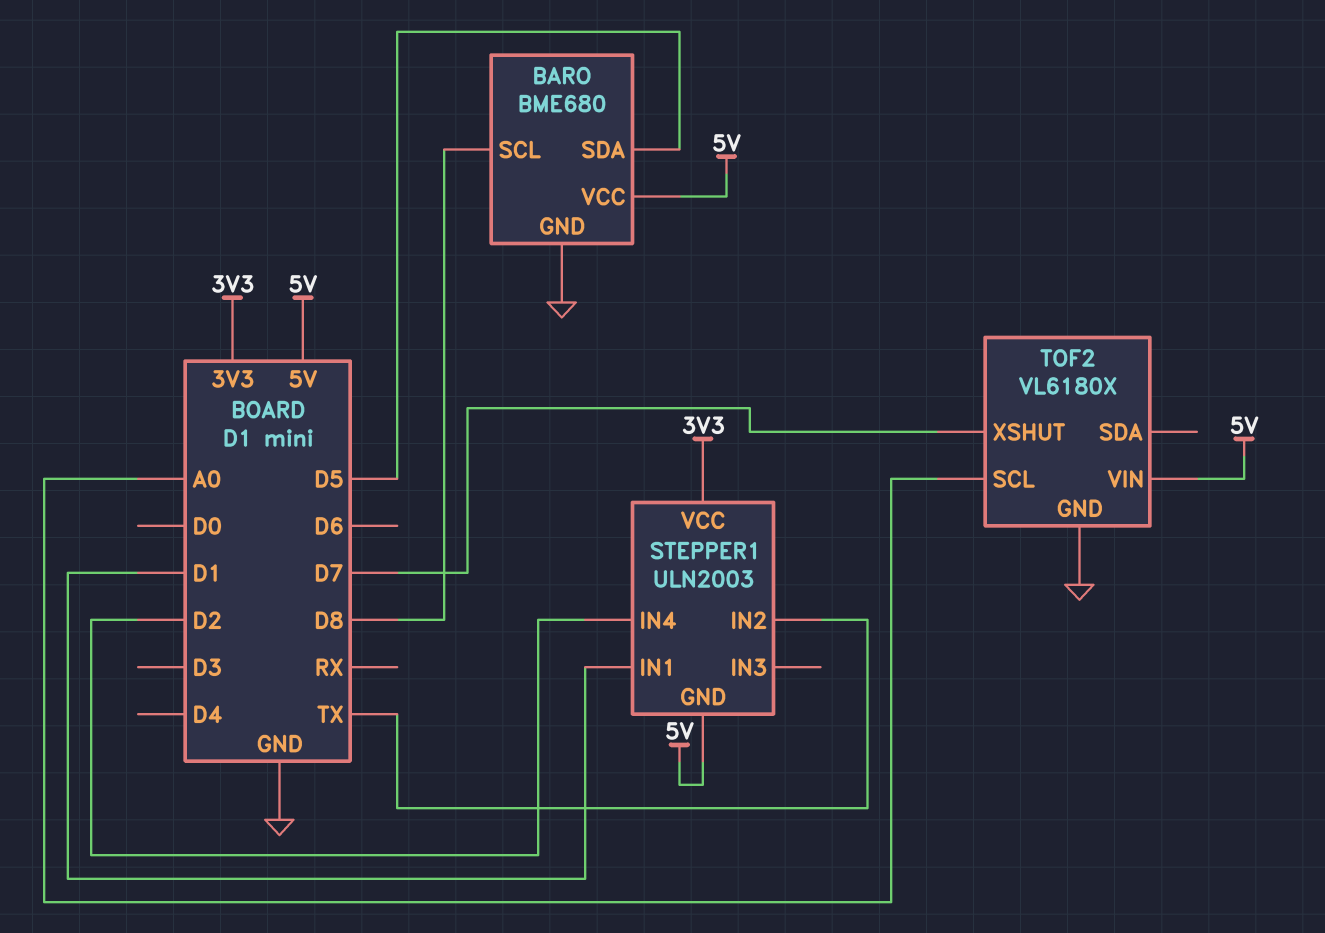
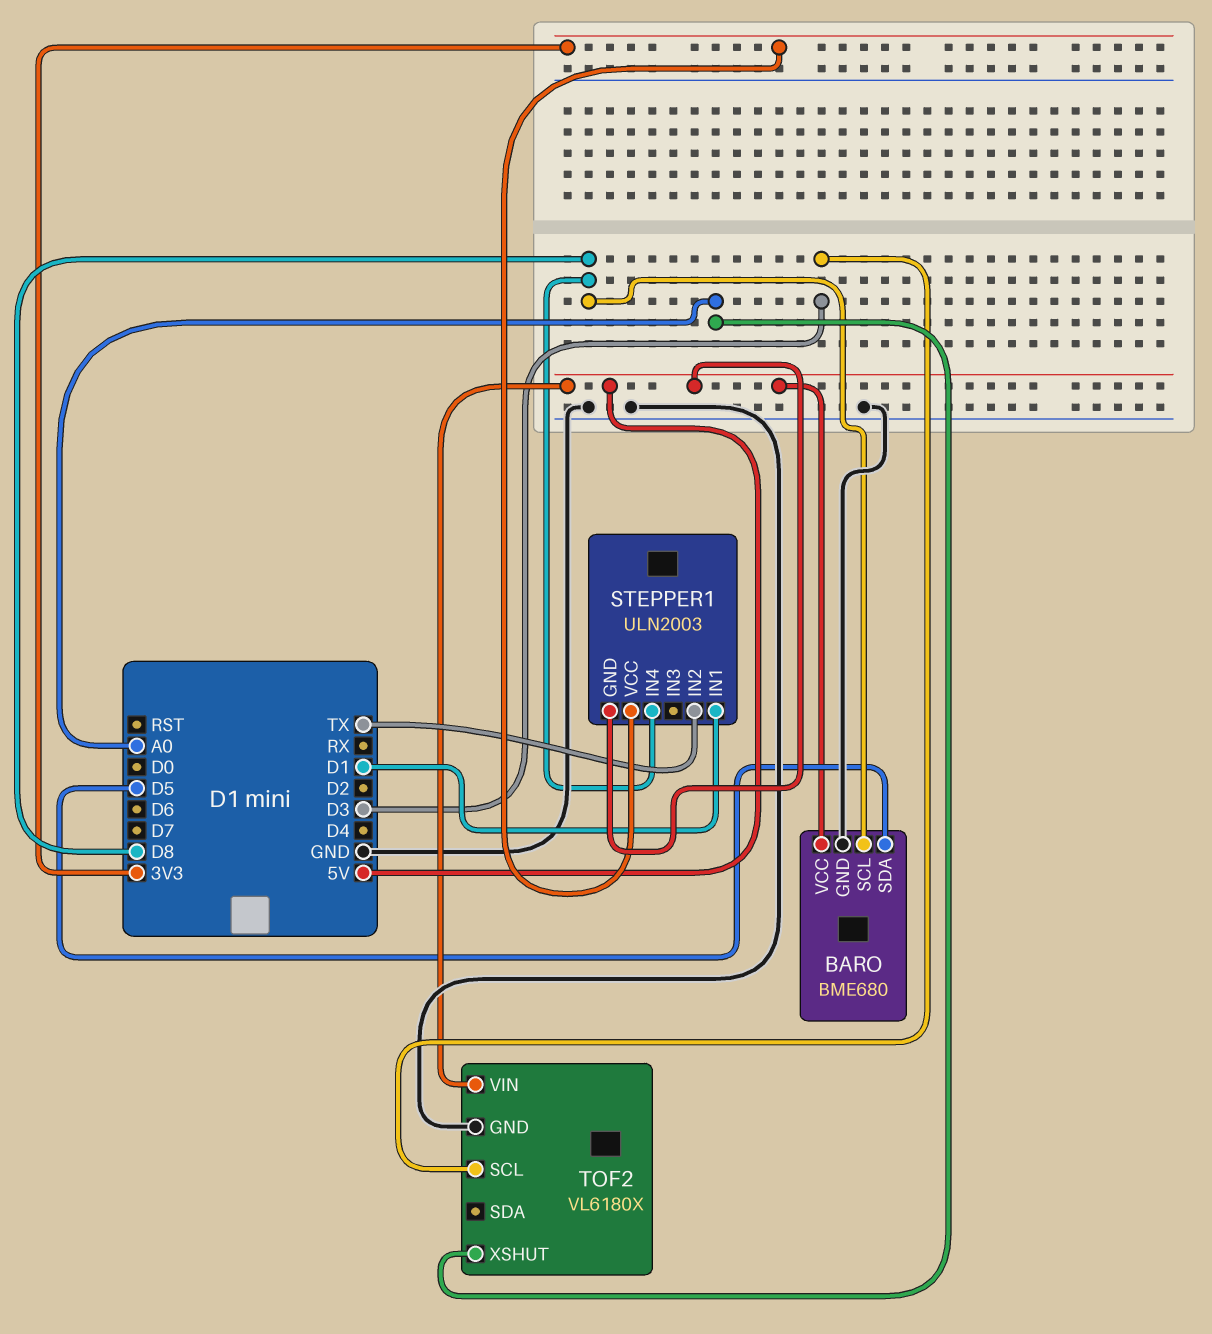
STEPPER1 pin IN4: D2 -> D8
TOF2 pin SCL: A0 -> D3
TOF2 pin XSHUT: D7 -> A0

